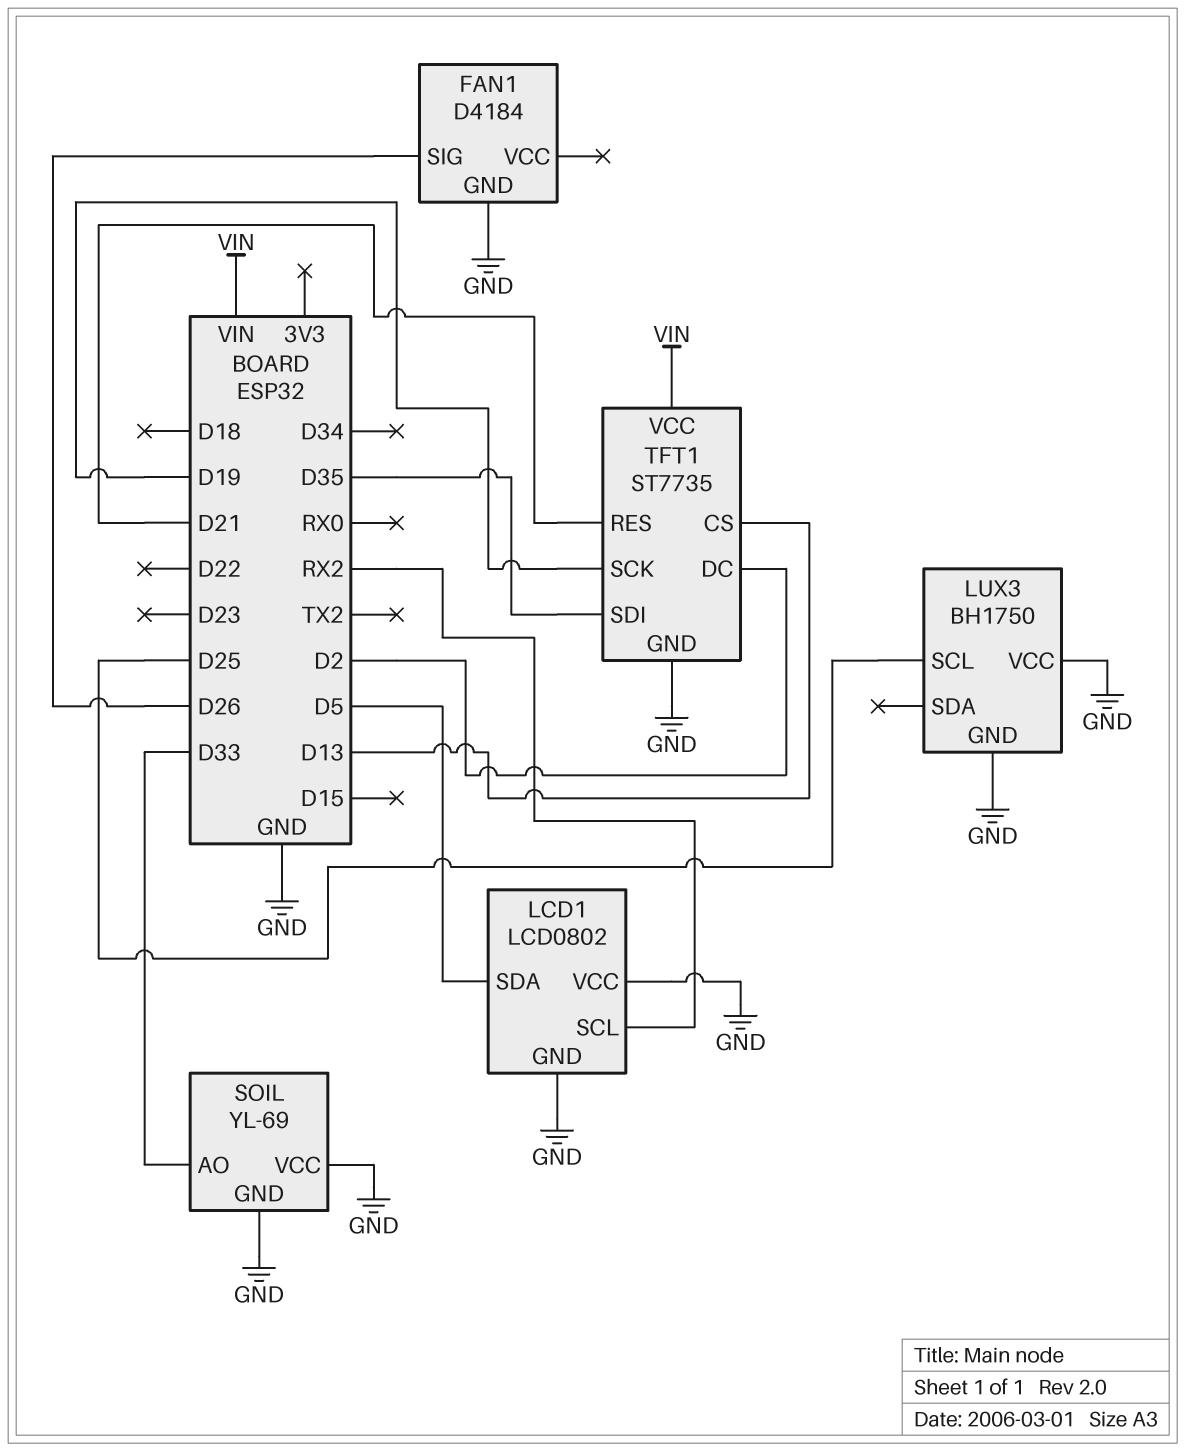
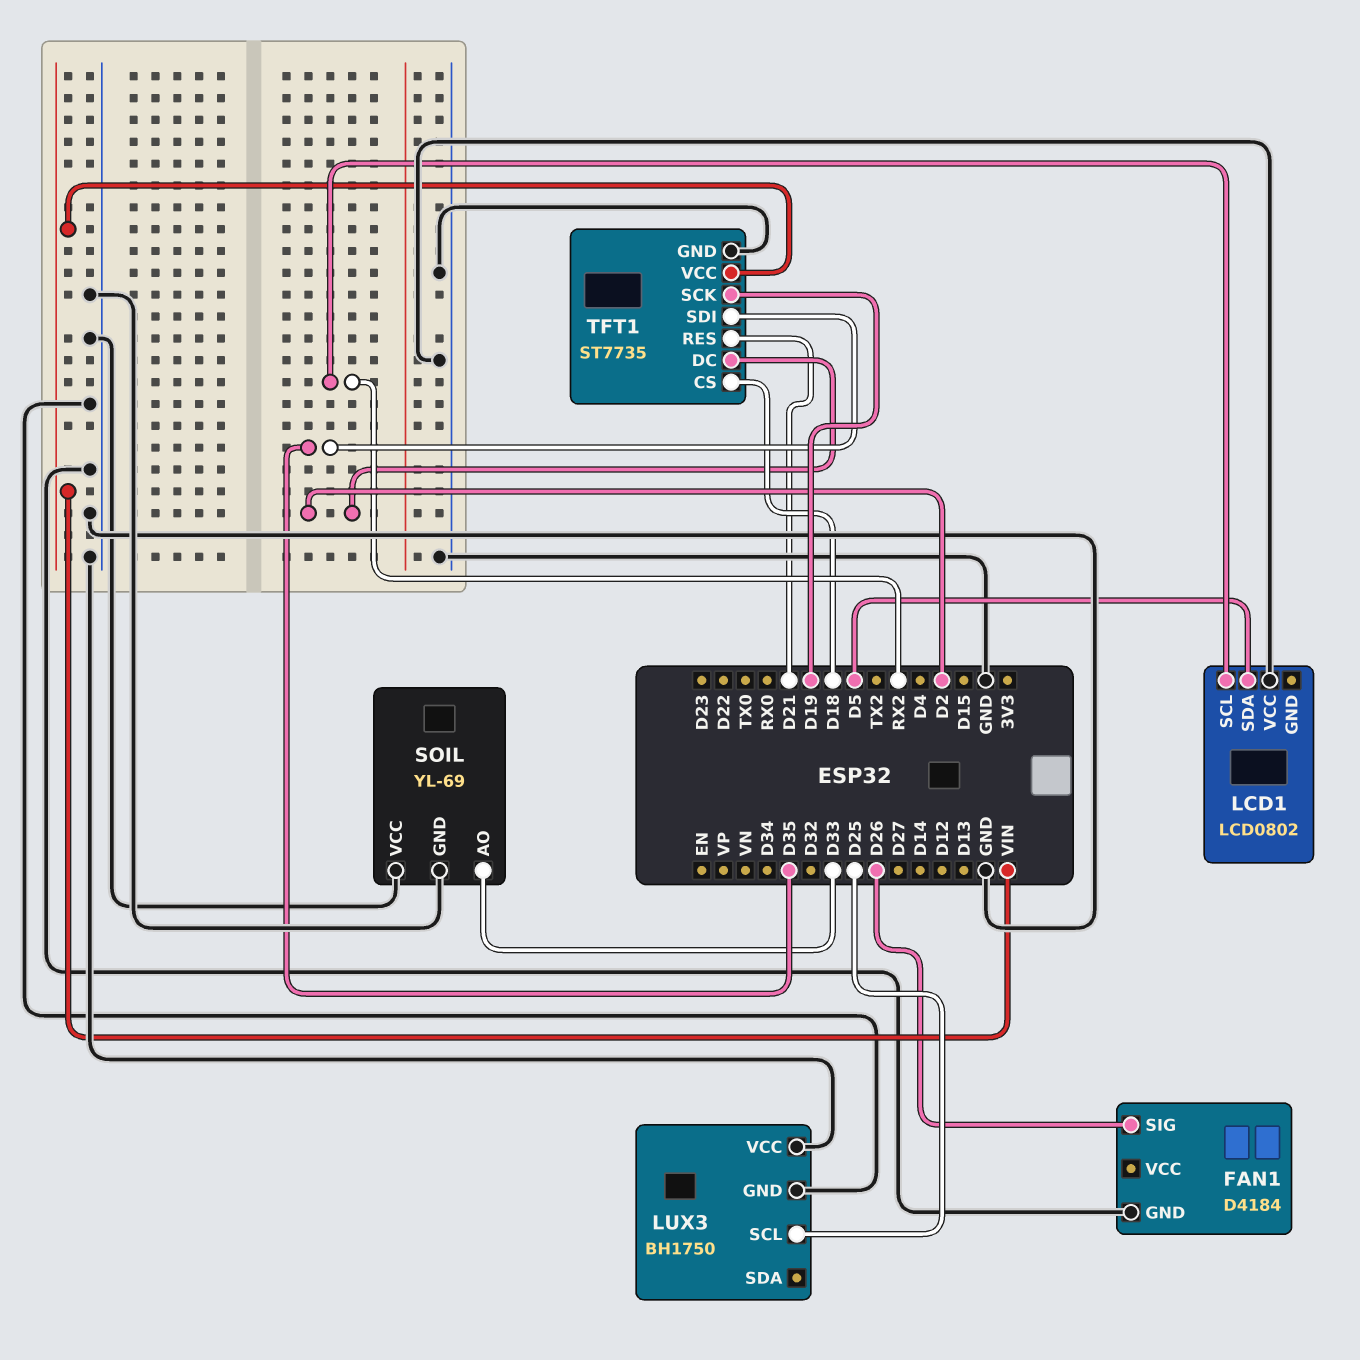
LCD1 pin GND: GND -> none
TFT1 pin CS: D13 -> D18

